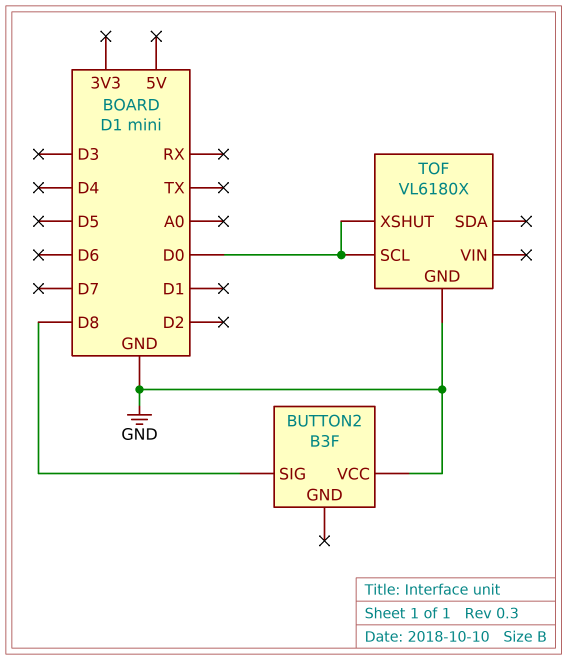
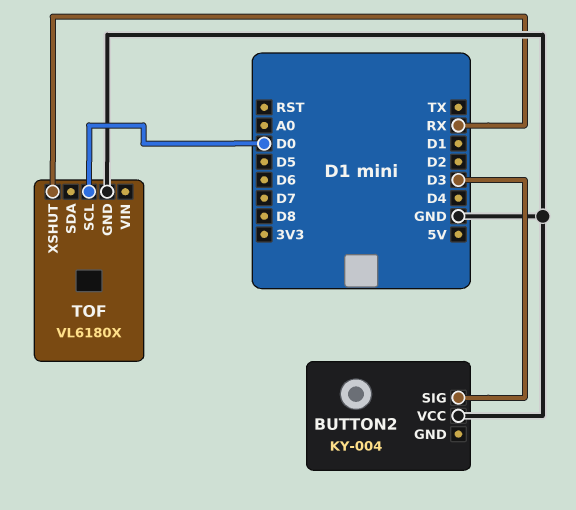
BUTTON2: B3F -> KY-004
BUTTON2 pin SIG: D8 -> D3
TOF pin XSHUT: D0 -> RX

